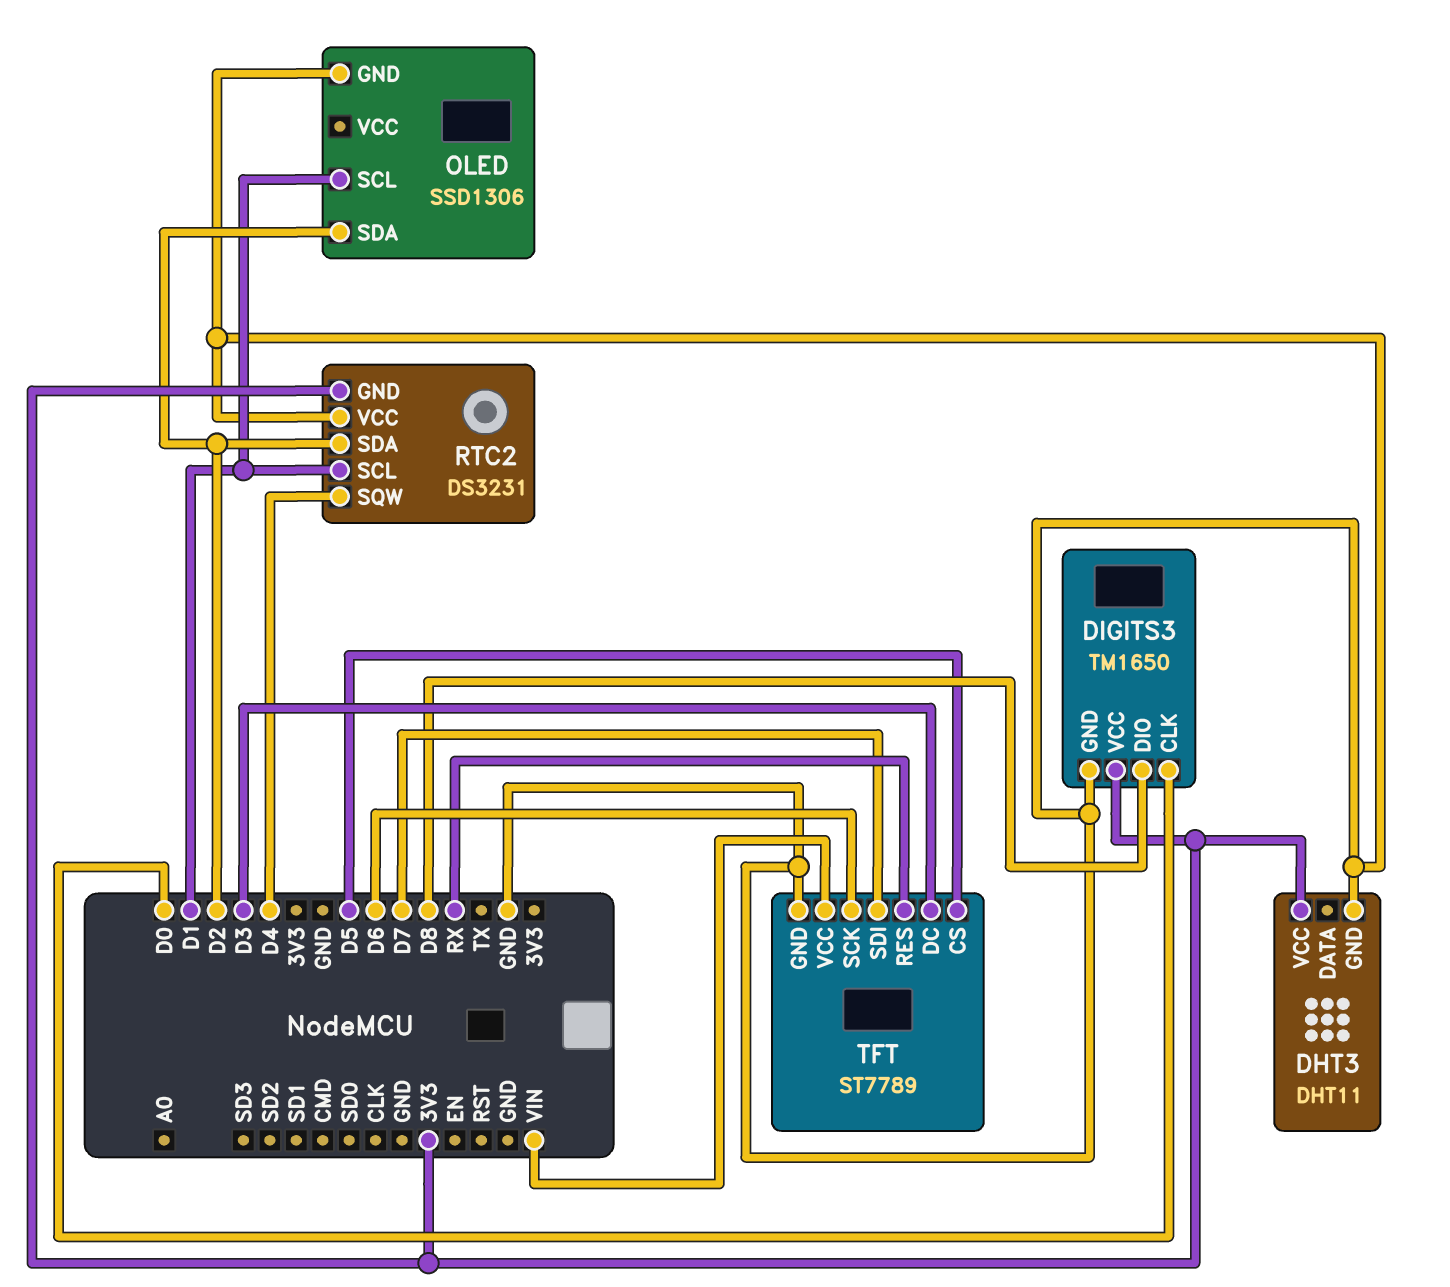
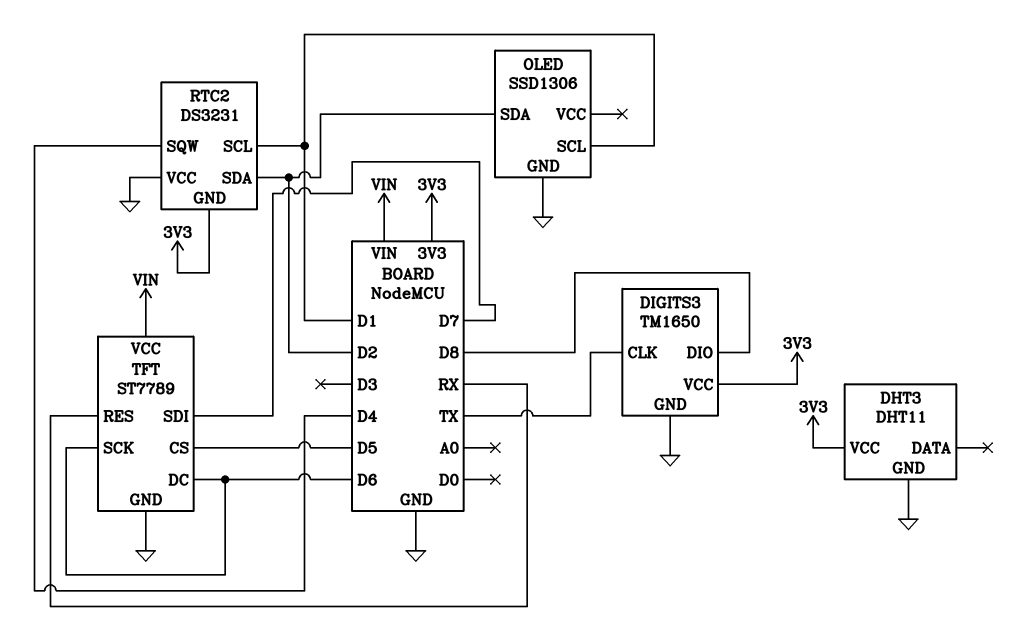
DIGITS3 pin CLK: D0 -> TX
TFT pin DC: D3 -> D6

